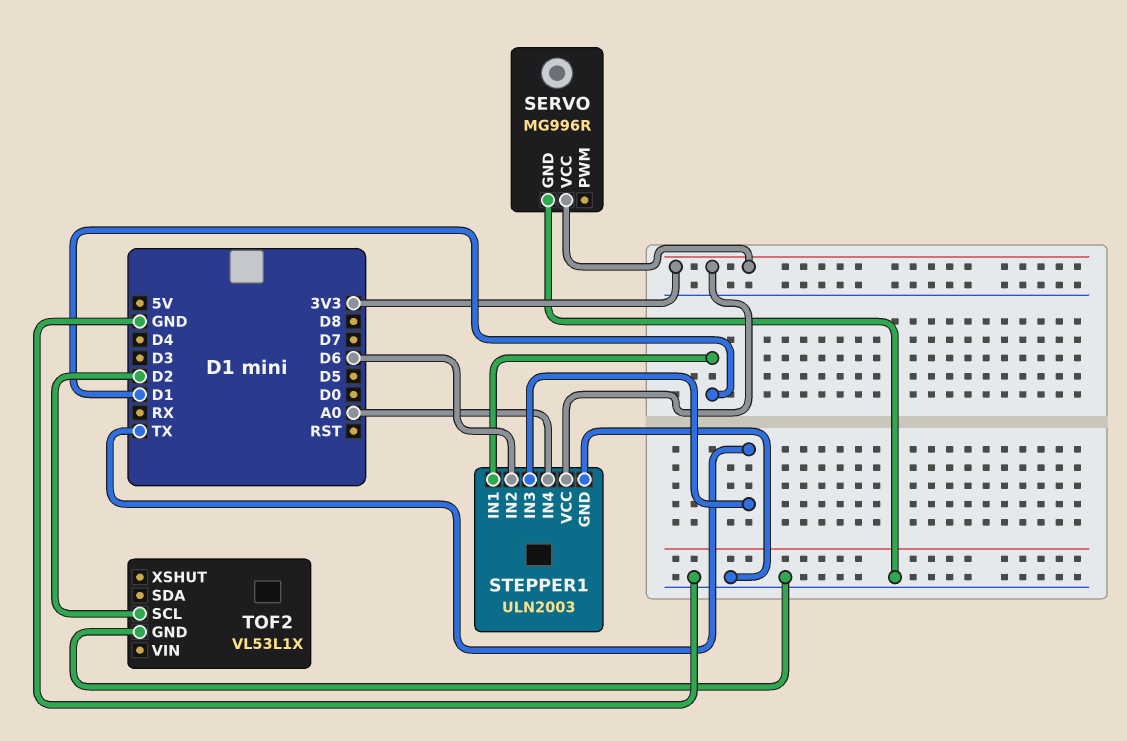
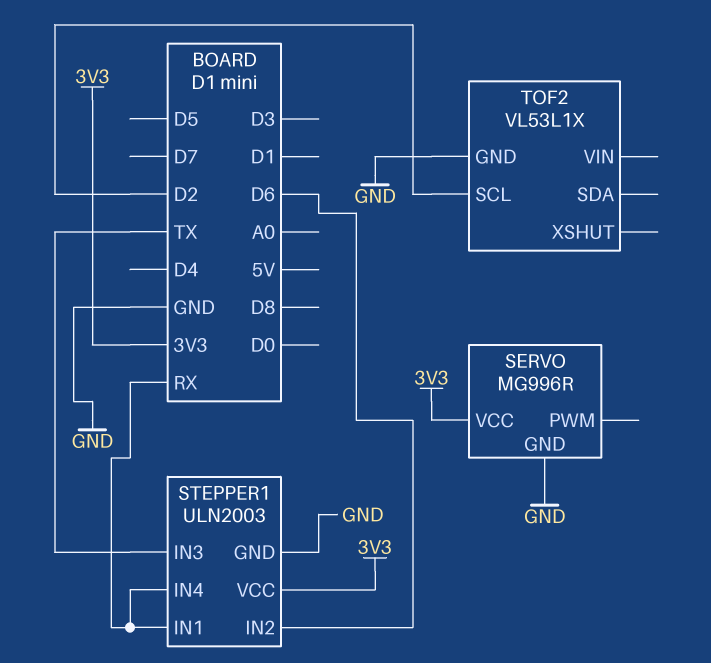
STEPPER1 pin IN1: D1 -> RX
STEPPER1 pin IN4: A0 -> RX

